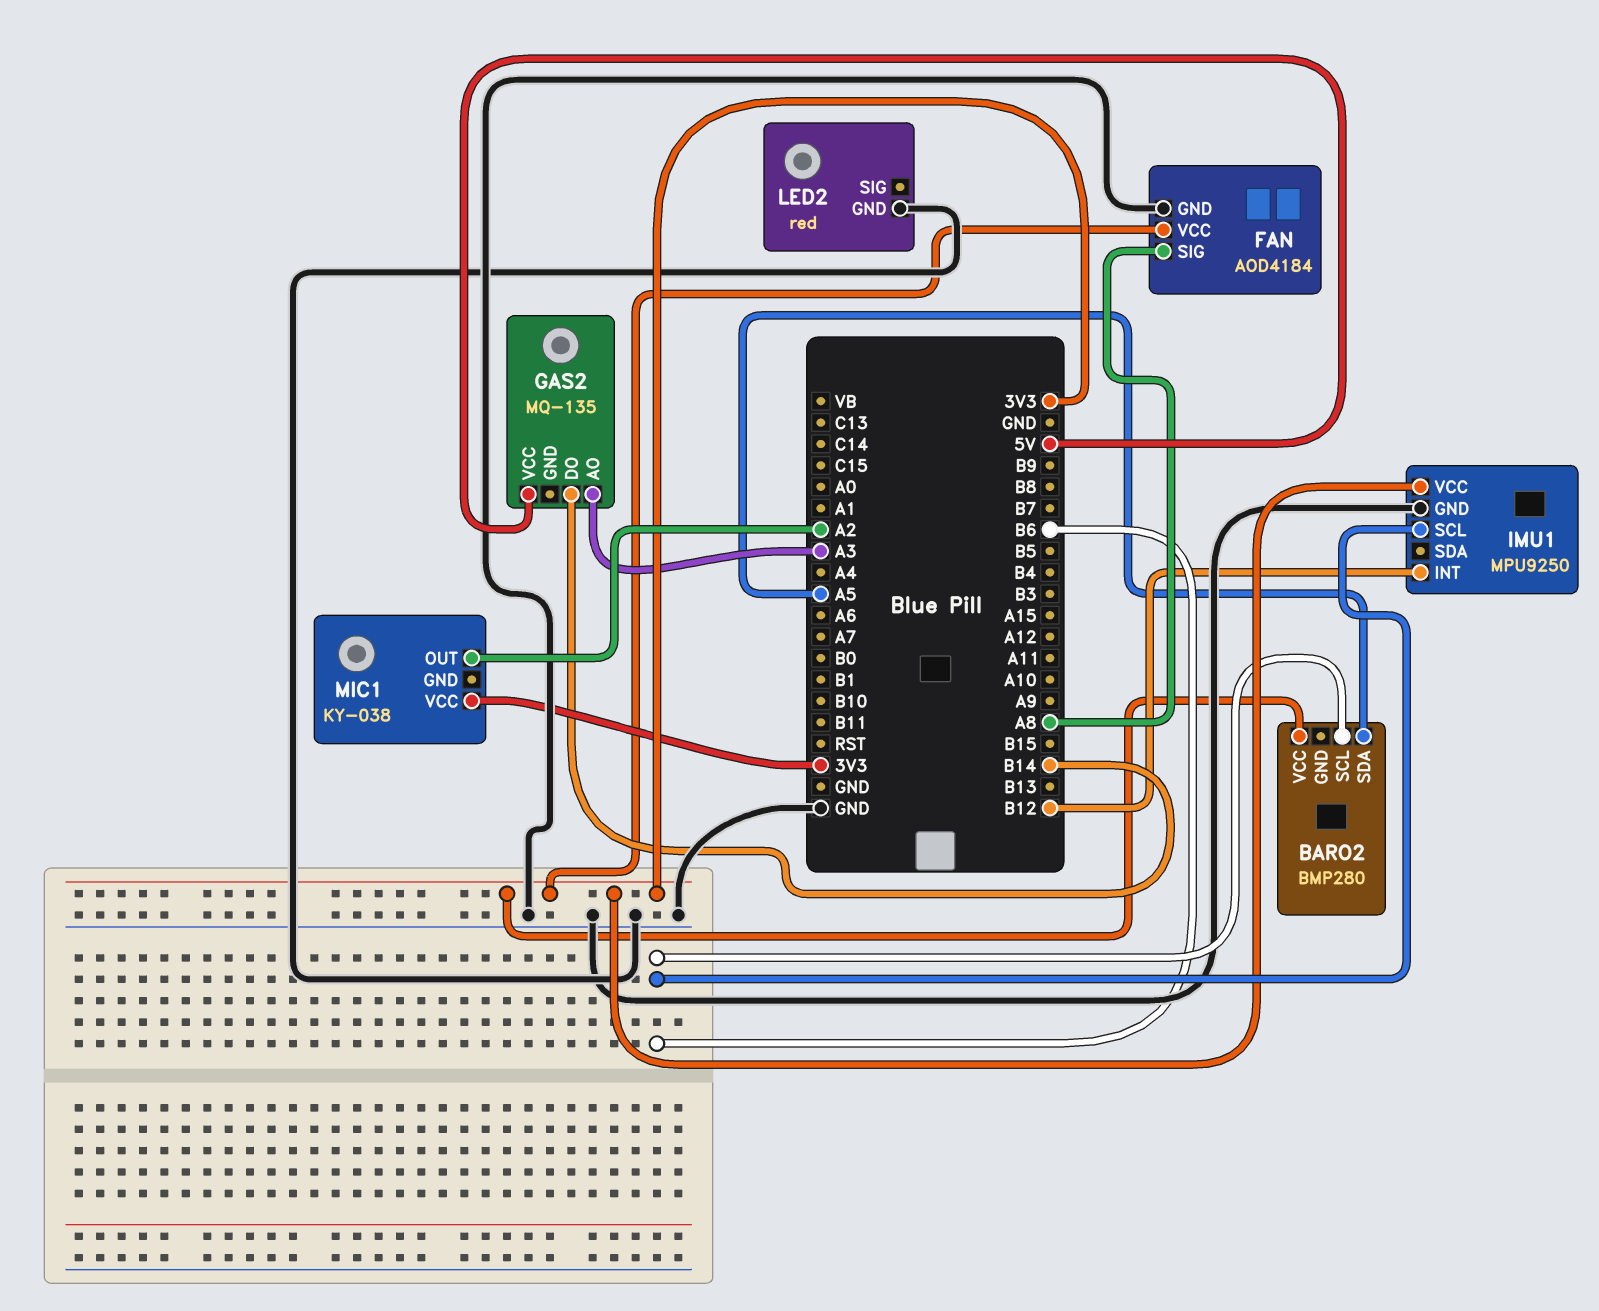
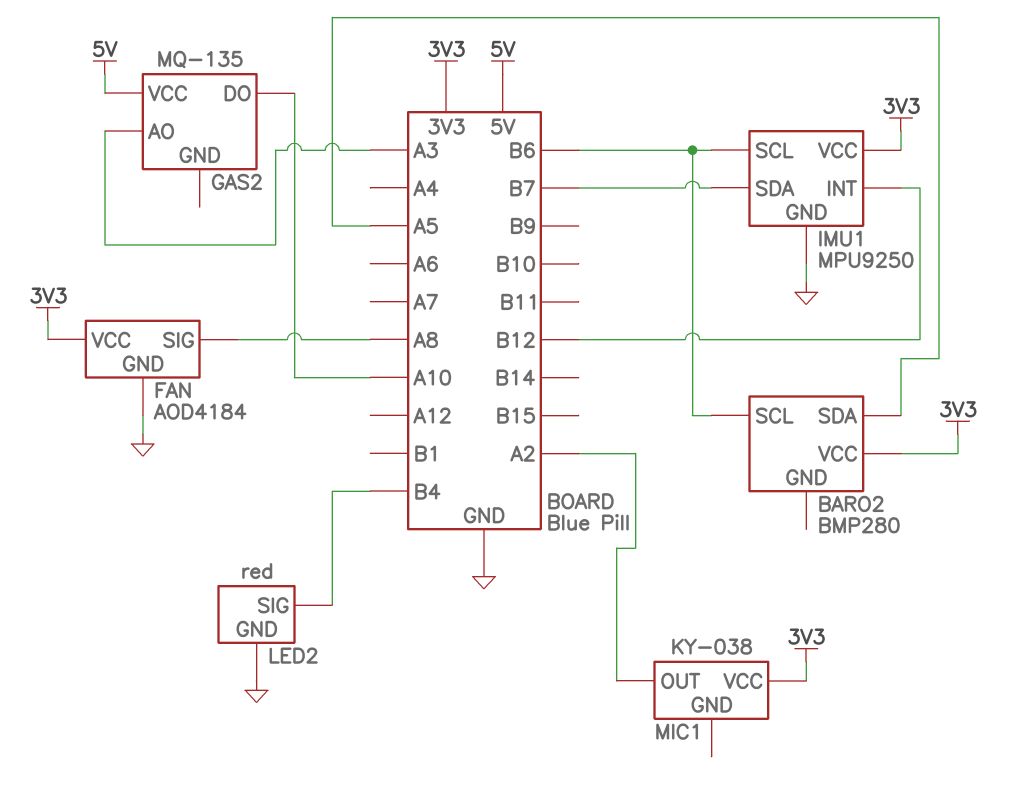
GAS2 pin DO: B14 -> A10
IMU1 pin SDA: none -> B7
LED2 pin SIG: none -> B4

